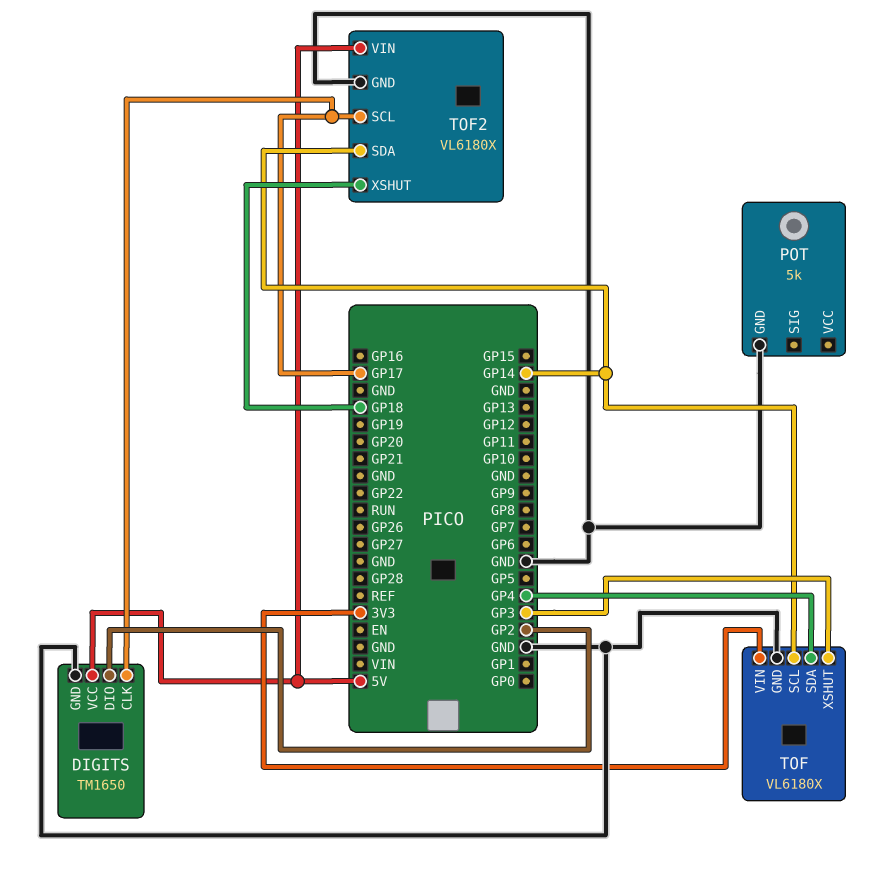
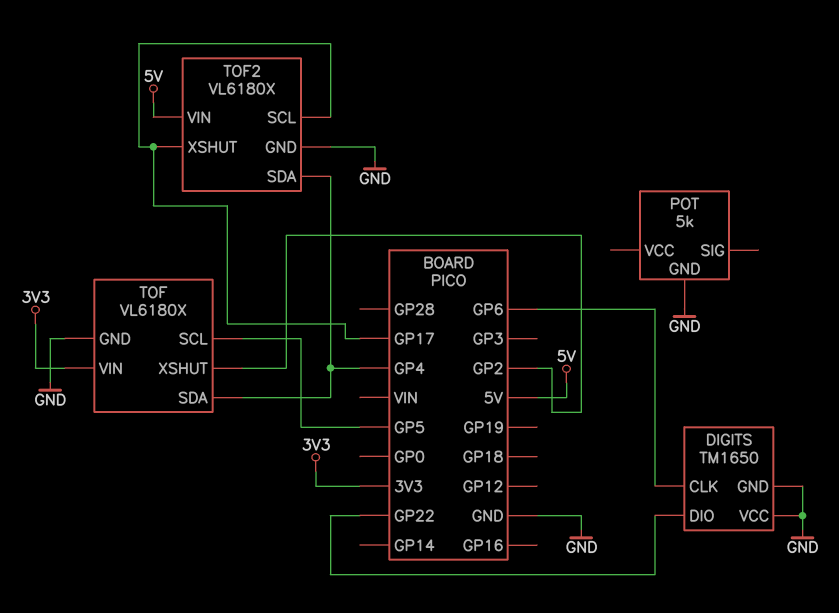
DIGITS pin CLK: GP17 -> GP6
DIGITS pin DIO: GP2 -> GP22
DIGITS pin VCC: 5V -> GND
TOF pin SCL: GP14 -> GP5
TOF pin XSHUT: GP3 -> GP2
TOF2 pin SDA: GP14 -> GP4
TOF2 pin XSHUT: GP18 -> GP17

